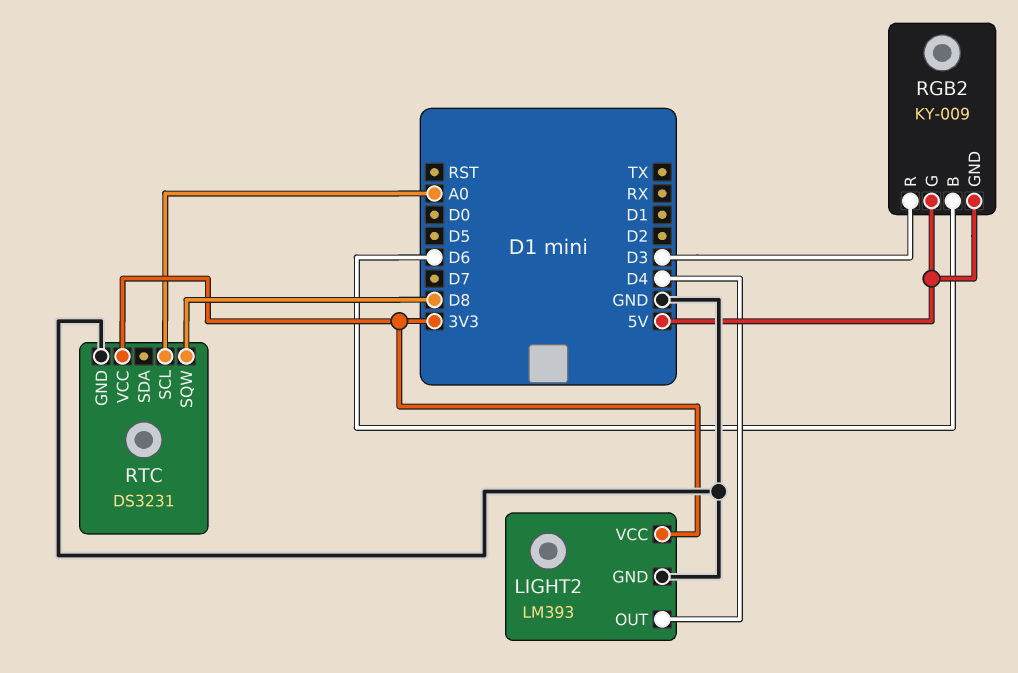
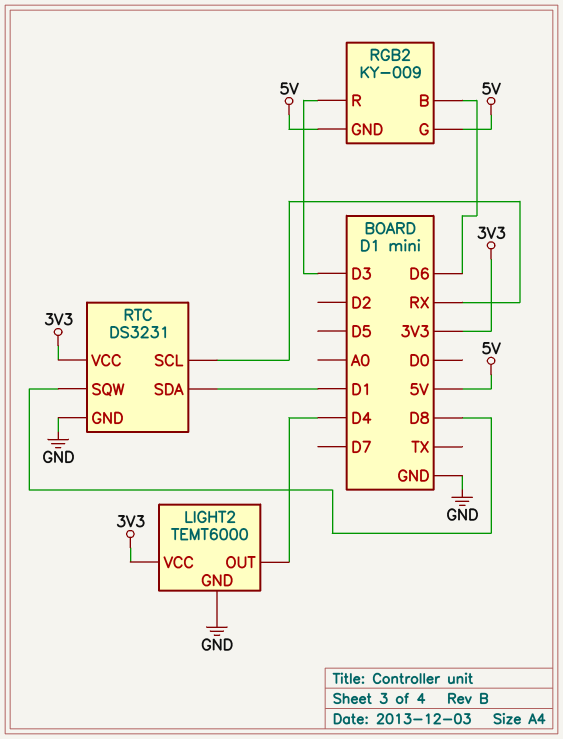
LIGHT2: LM393 -> TEMT6000
RTC pin SCL: A0 -> RX
RTC pin SDA: none -> D1

